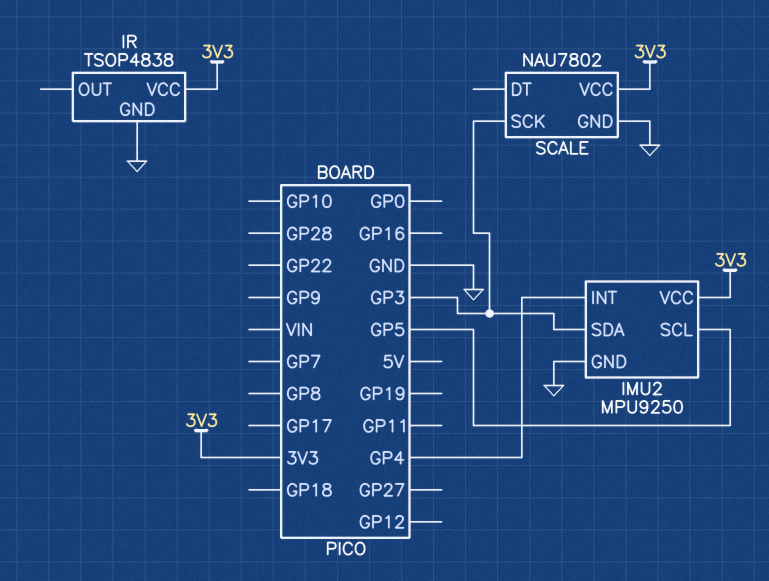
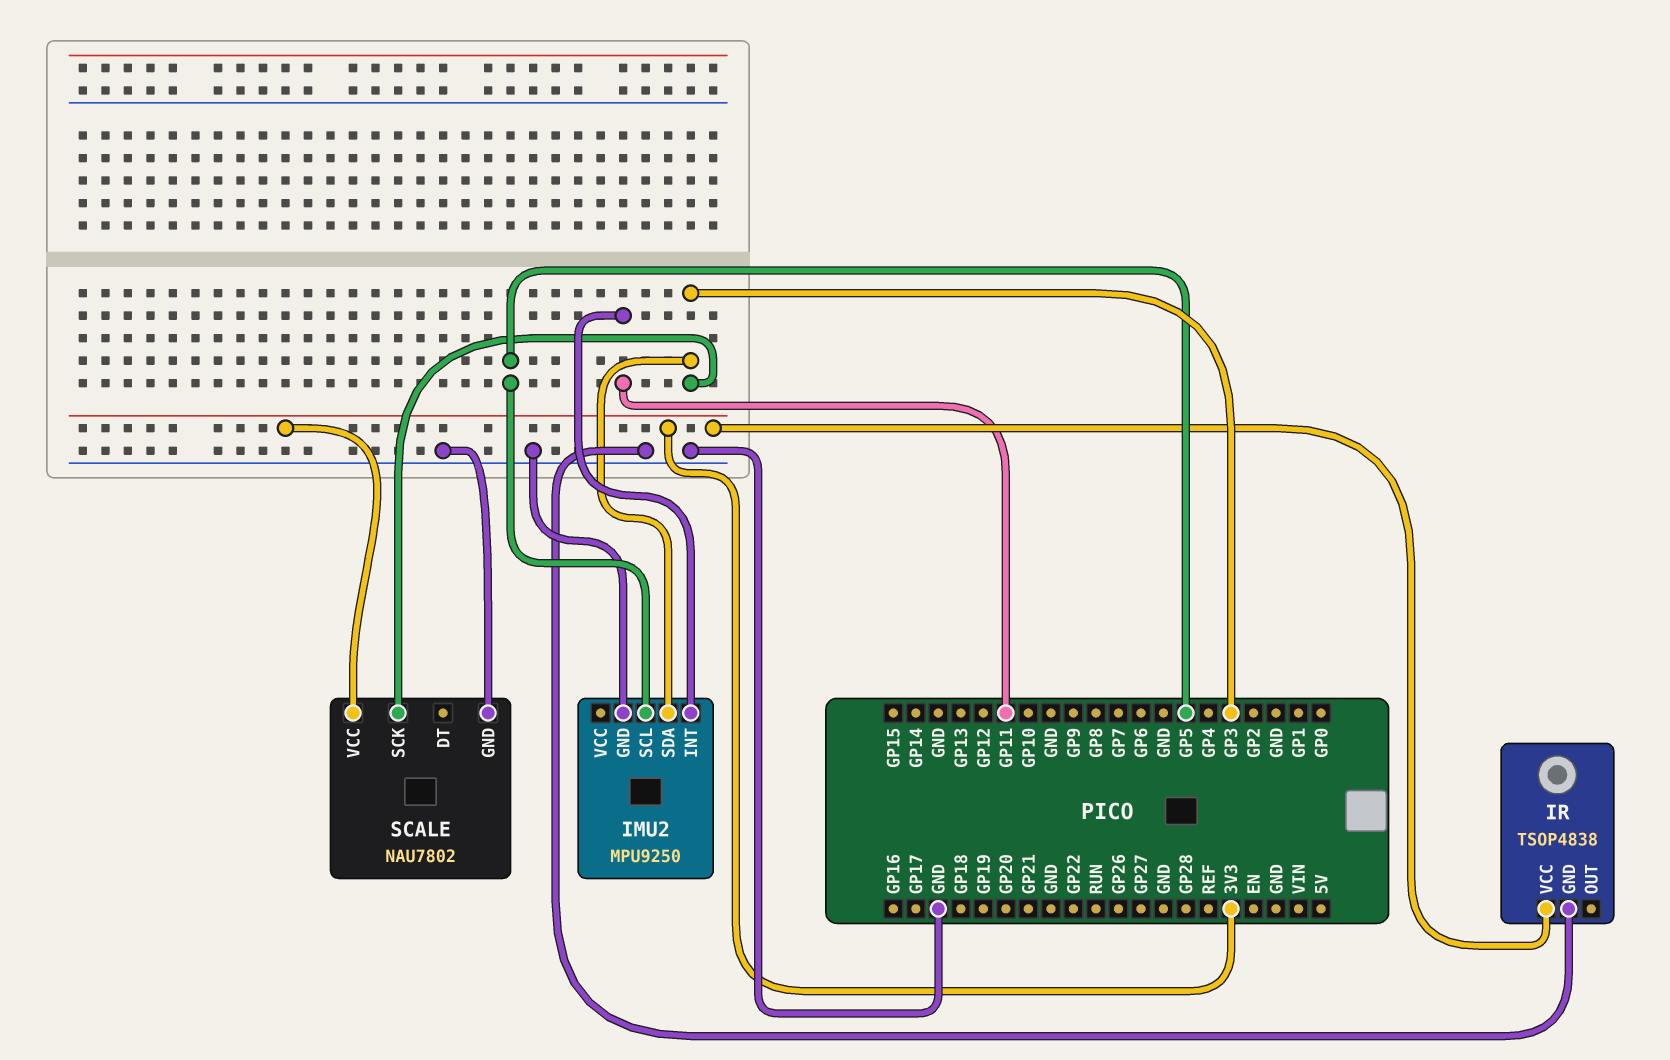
IMU2 pin INT: GP4 -> GP11
IMU2 pin VCC: 3V3 -> none

